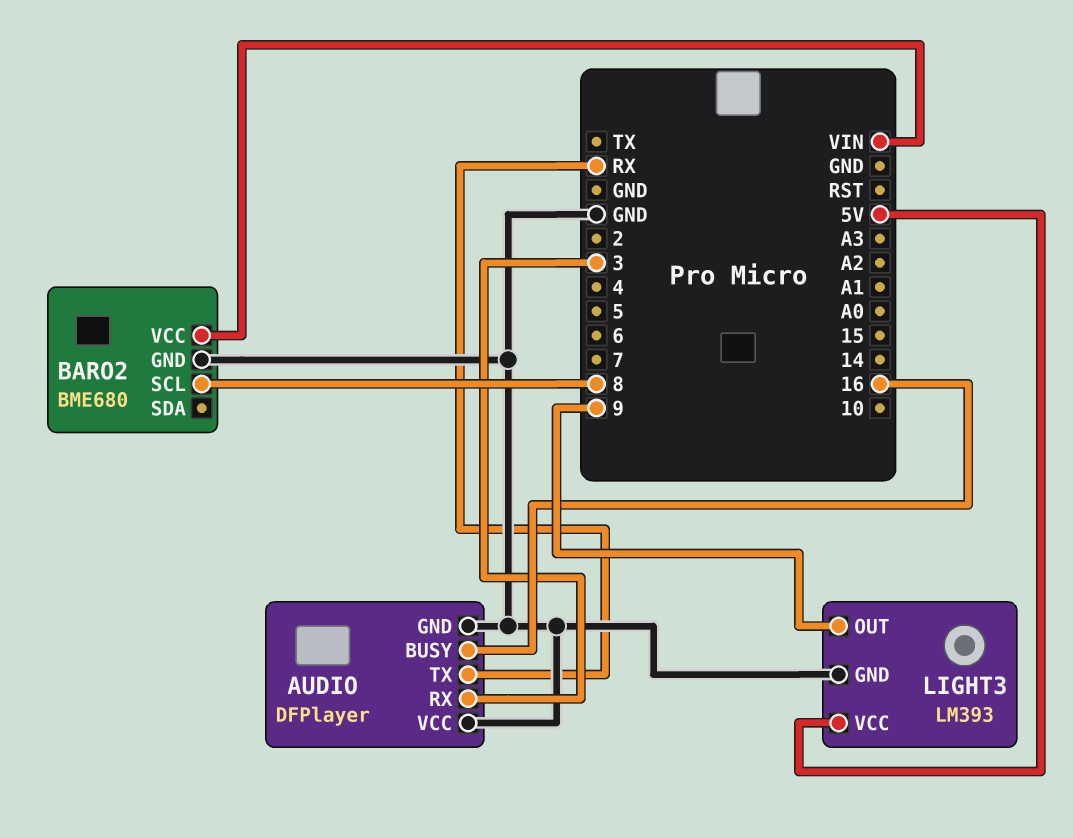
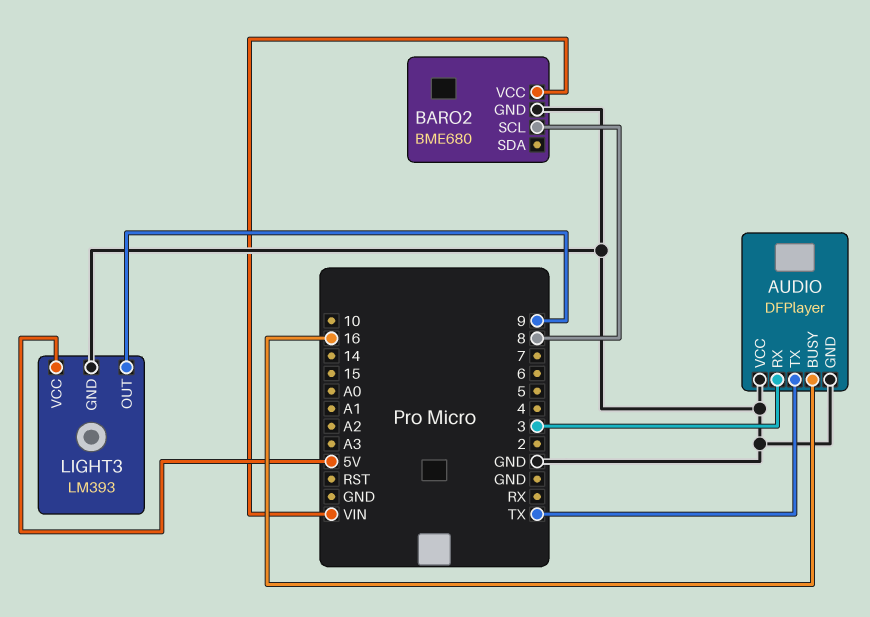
AUDIO pin TX: RX -> TX

